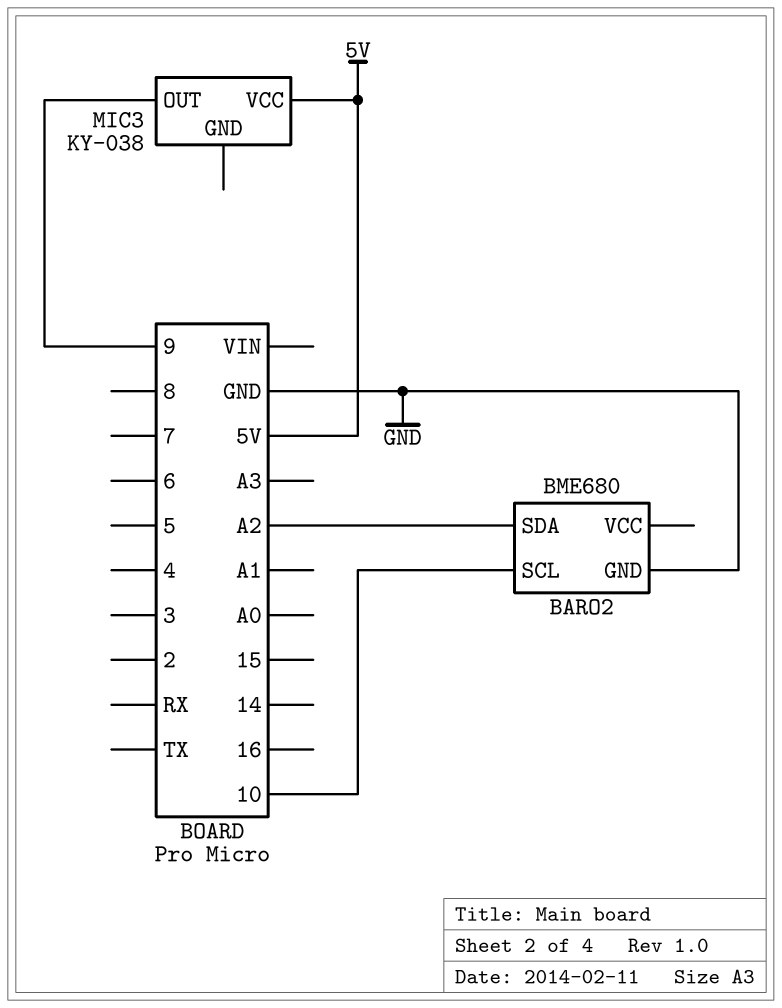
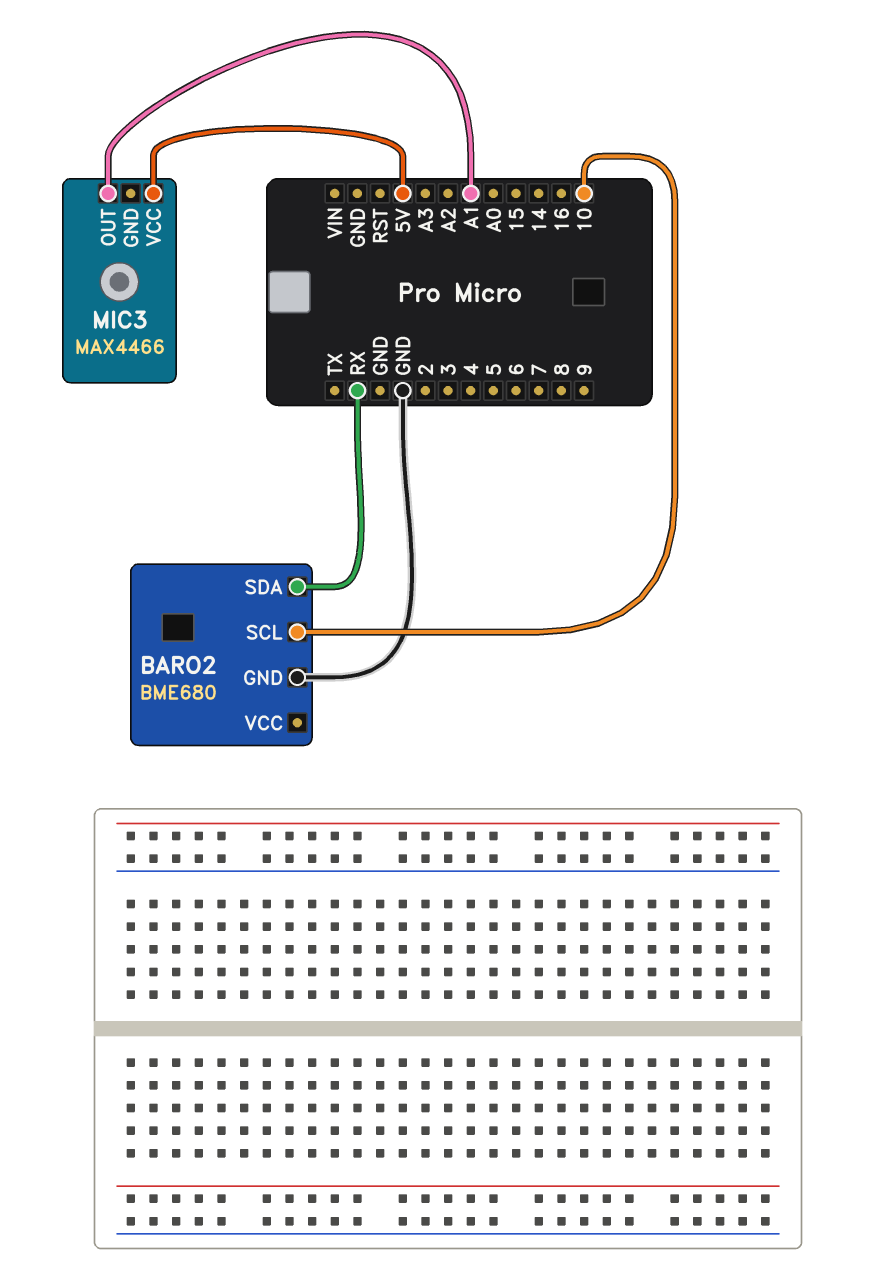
BARO2 pin SDA: A2 -> RX
MIC3: KY-038 -> MAX4466
MIC3 pin OUT: 9 -> A1

